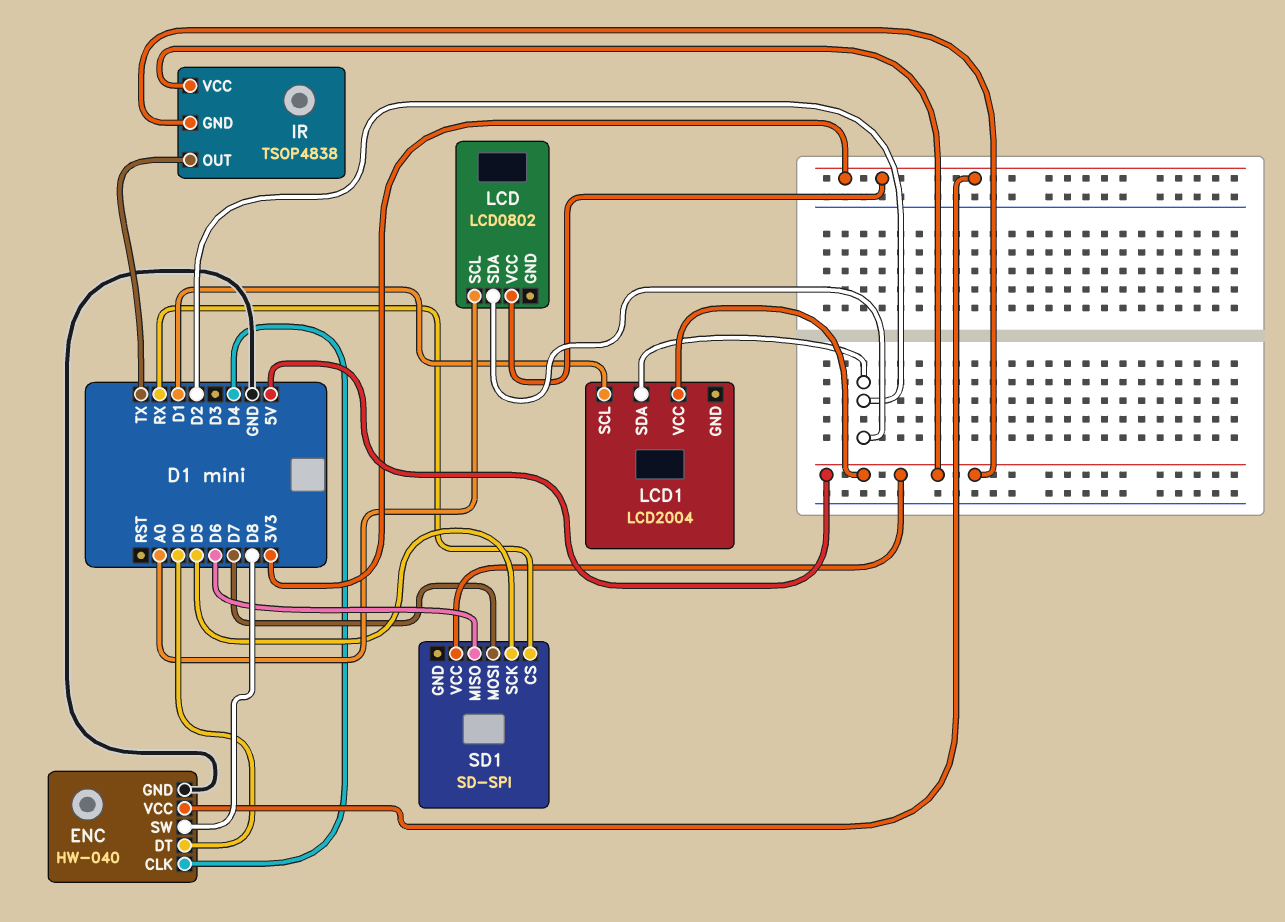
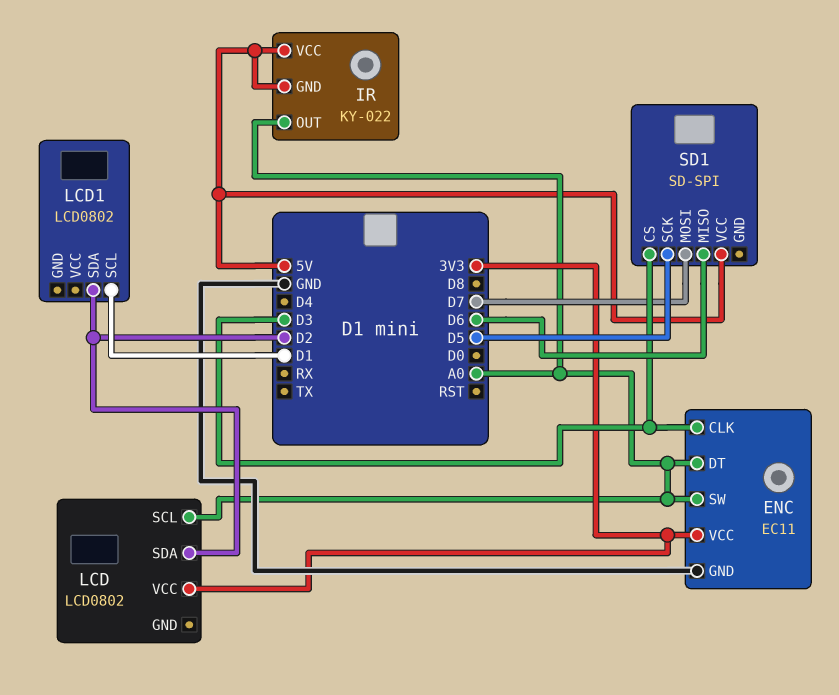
ENC: HW-040 -> EC11
ENC pin CLK: D4 -> D3
ENC pin DT: D0 -> A0
ENC pin SW: D8 -> A0
IR: TSOP4838 -> KY-022
IR pin OUT: TX -> A0
LCD1: LCD2004 -> LCD0802
LCD1 pin VCC: 5V -> none
SD1 pin CS: RX -> D3

